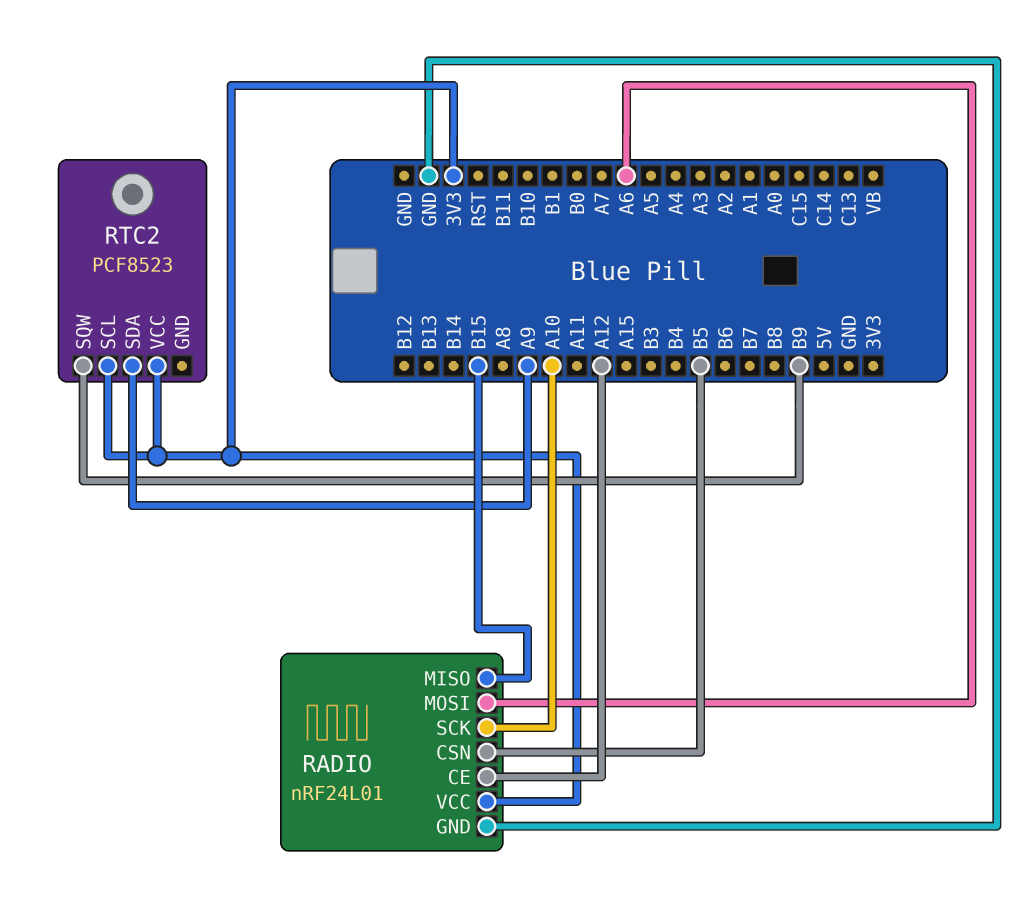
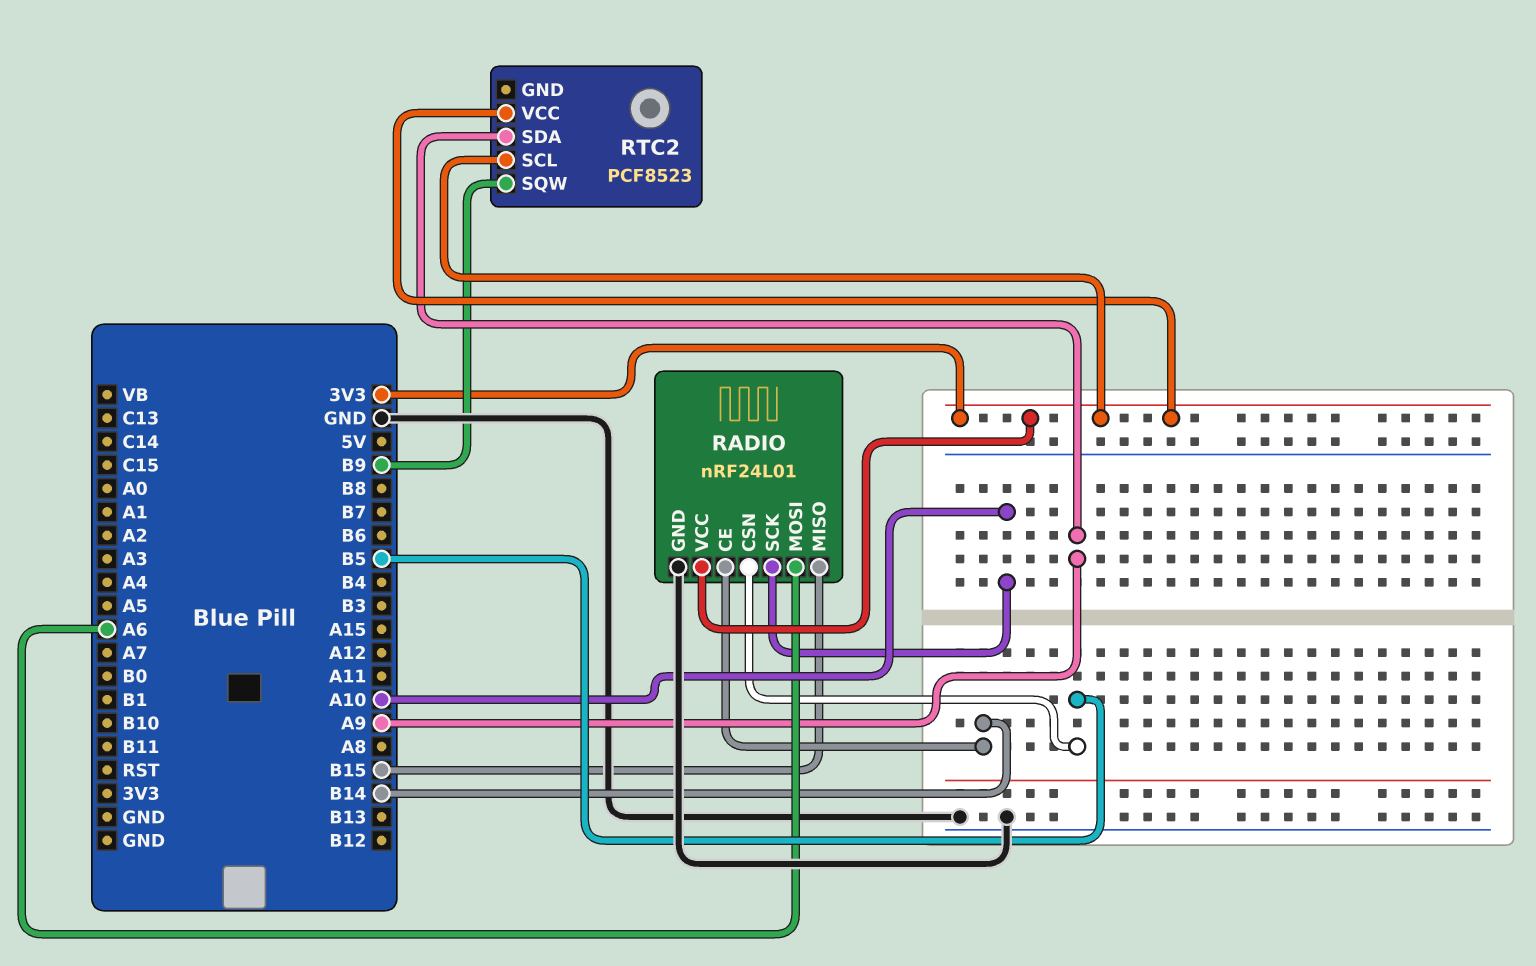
RADIO pin CE: A12 -> B14

